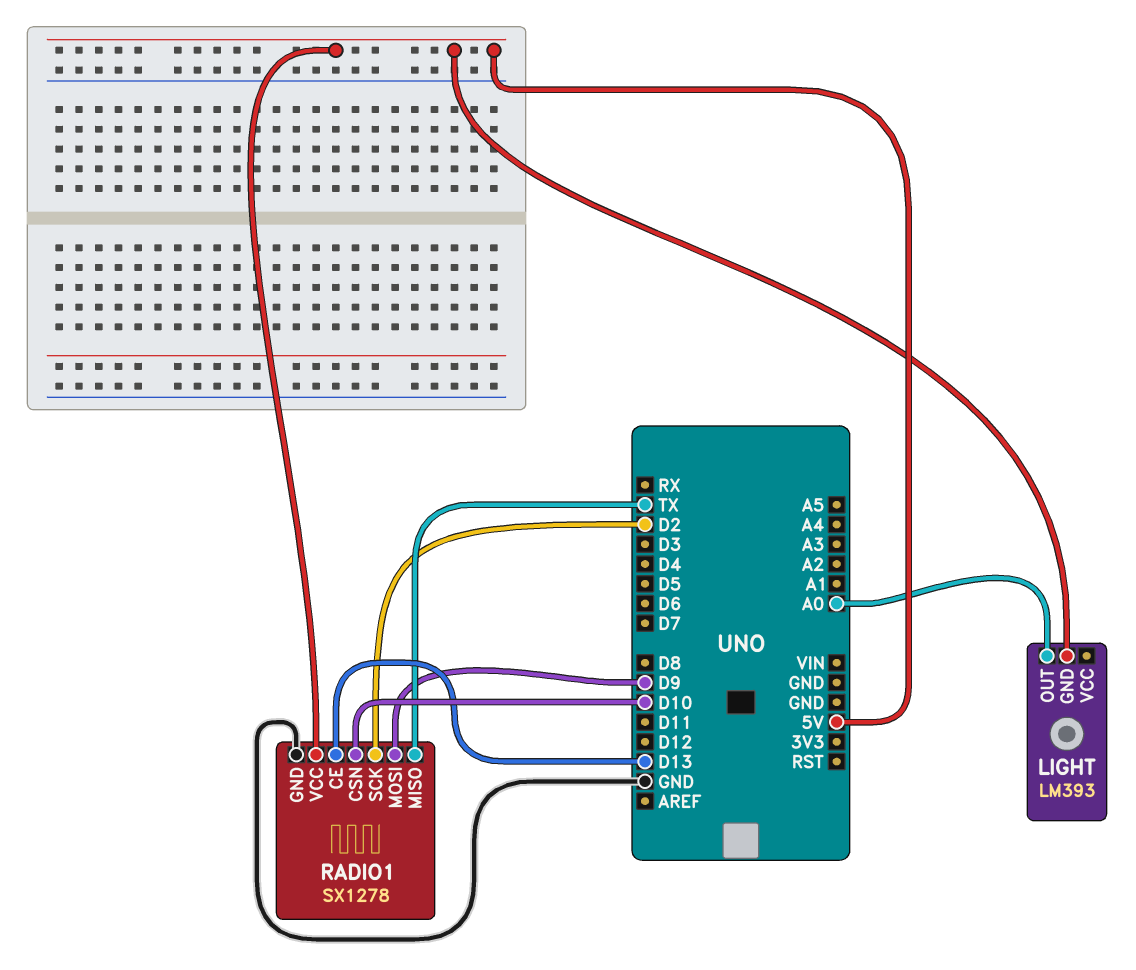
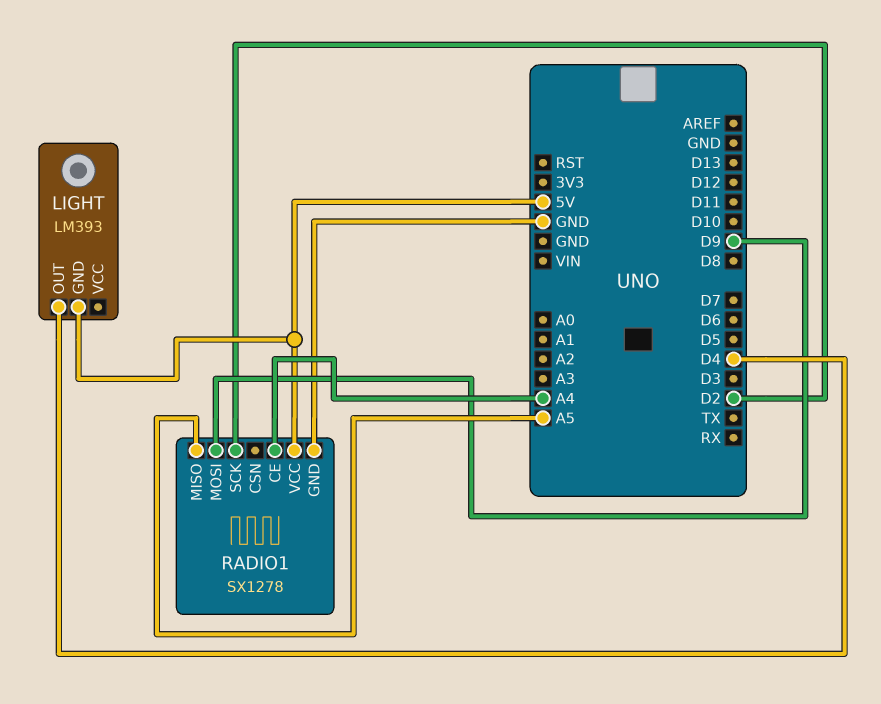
LIGHT pin OUT: A0 -> D4
RADIO1 pin CE: D13 -> A4
RADIO1 pin CSN: D10 -> none
RADIO1 pin MISO: TX -> A5

